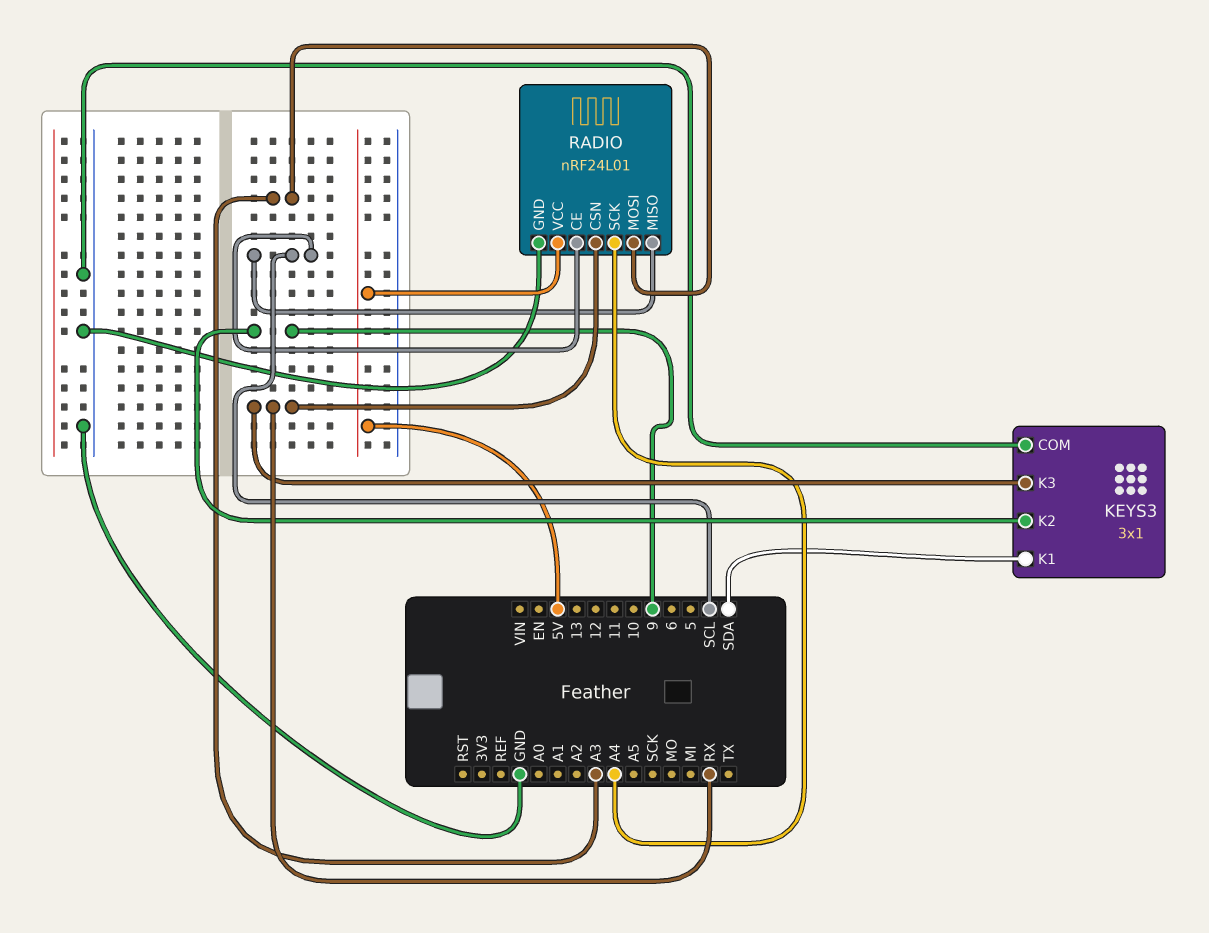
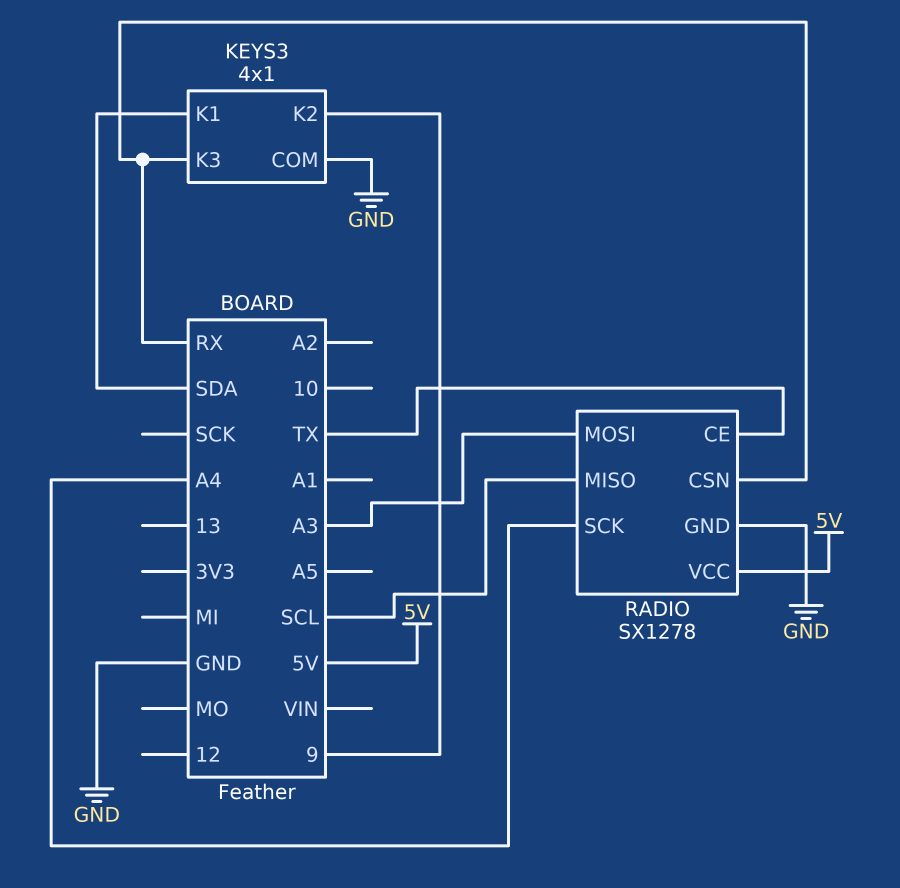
KEYS3: 3x1 -> 4x1
RADIO: nRF24L01 -> SX1278
RADIO pin CE: SCL -> TX

